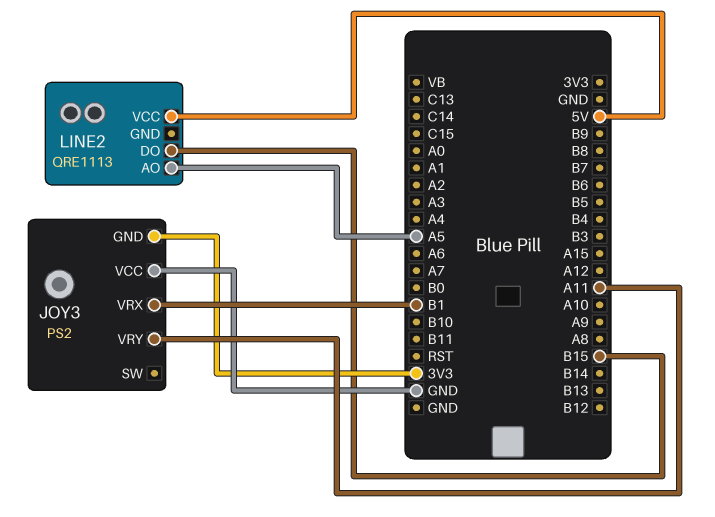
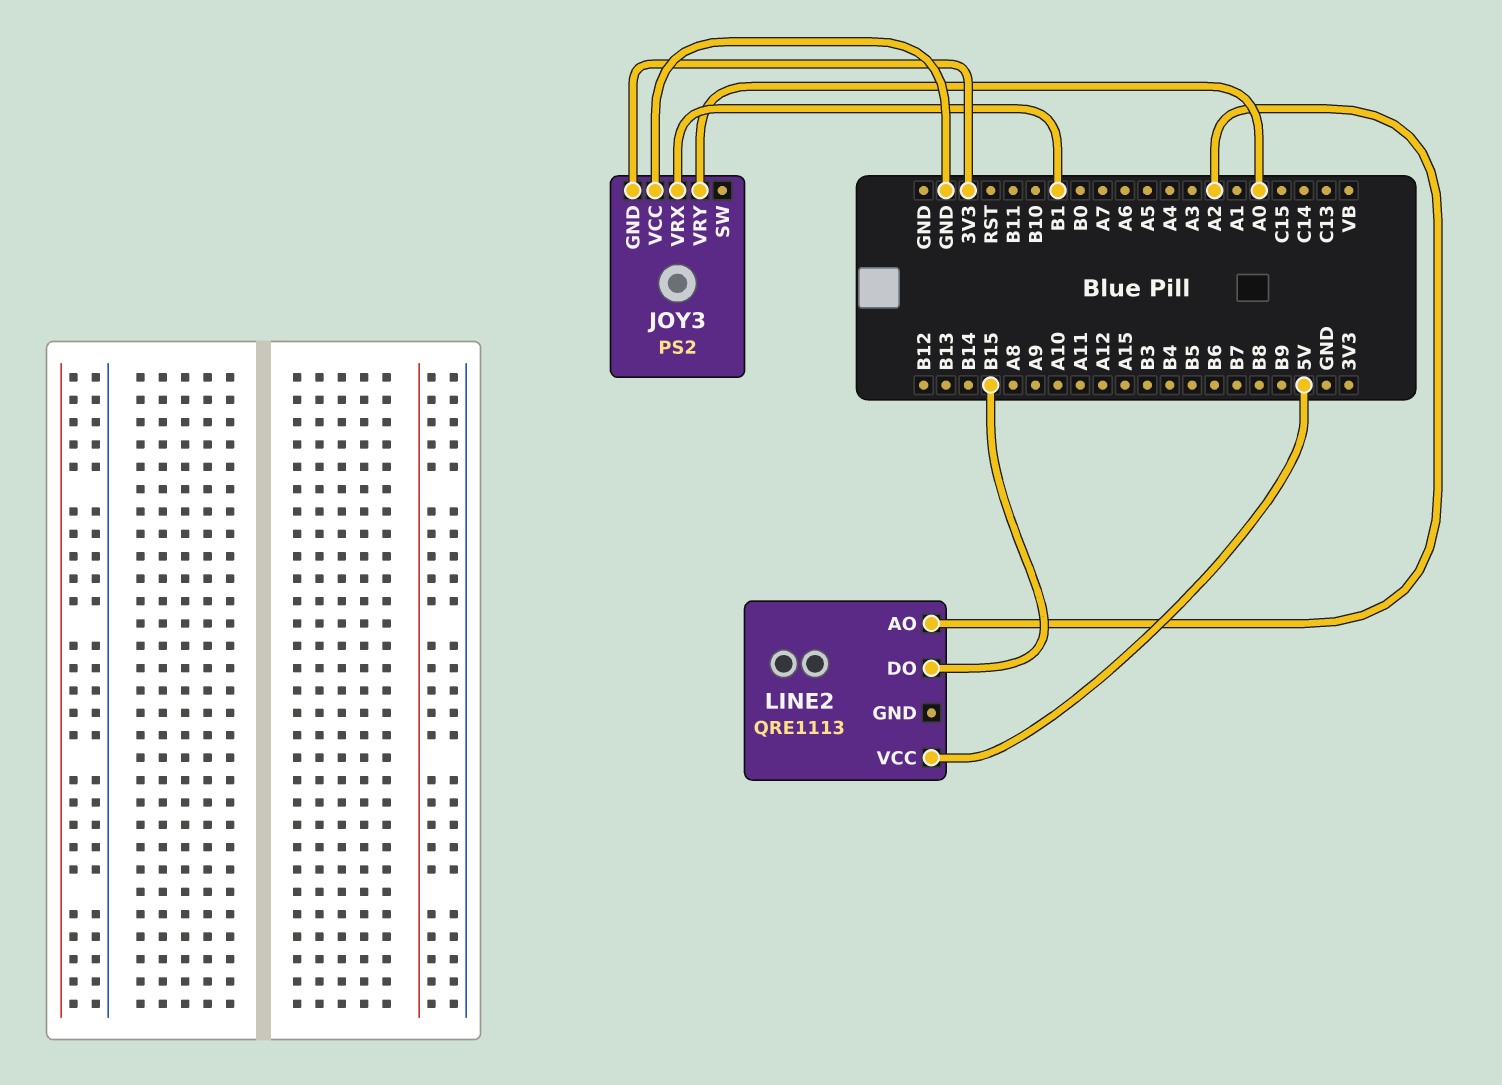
JOY3 pin VRY: A11 -> A0
LINE2 pin AO: A5 -> A2

